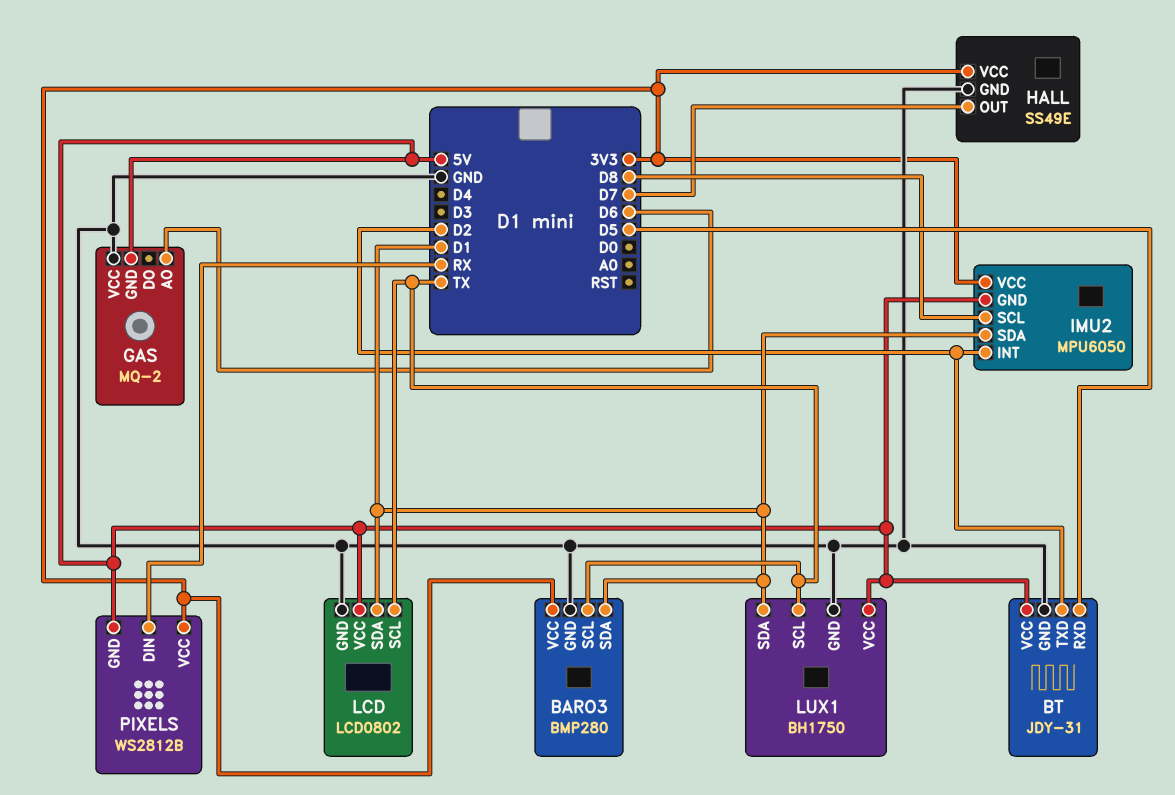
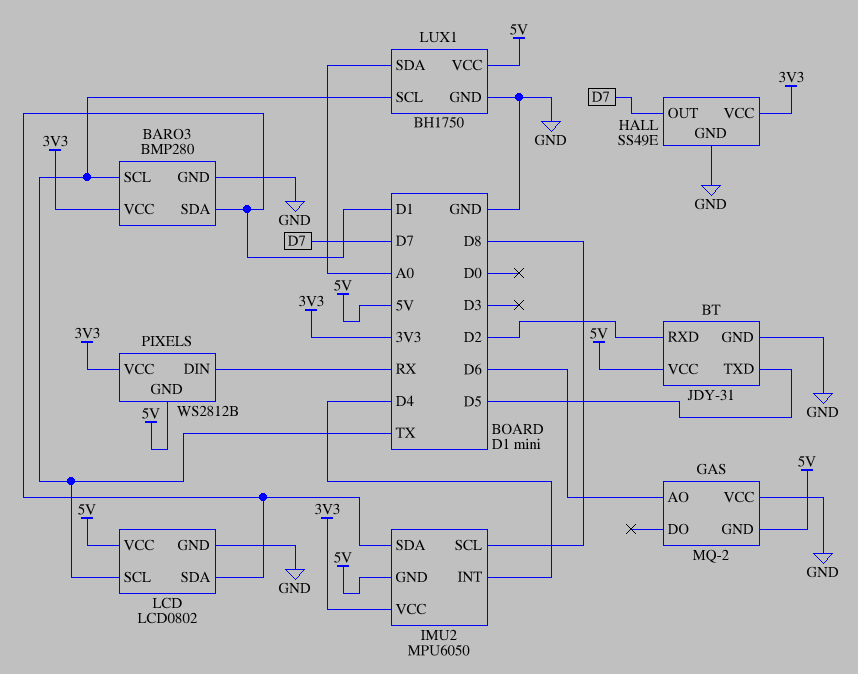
BT pin RXD: D5 -> D2
BT pin TXD: D2 -> D5
IMU2 pin INT: D2 -> D4
LUX1 pin SDA: D1 -> A0

